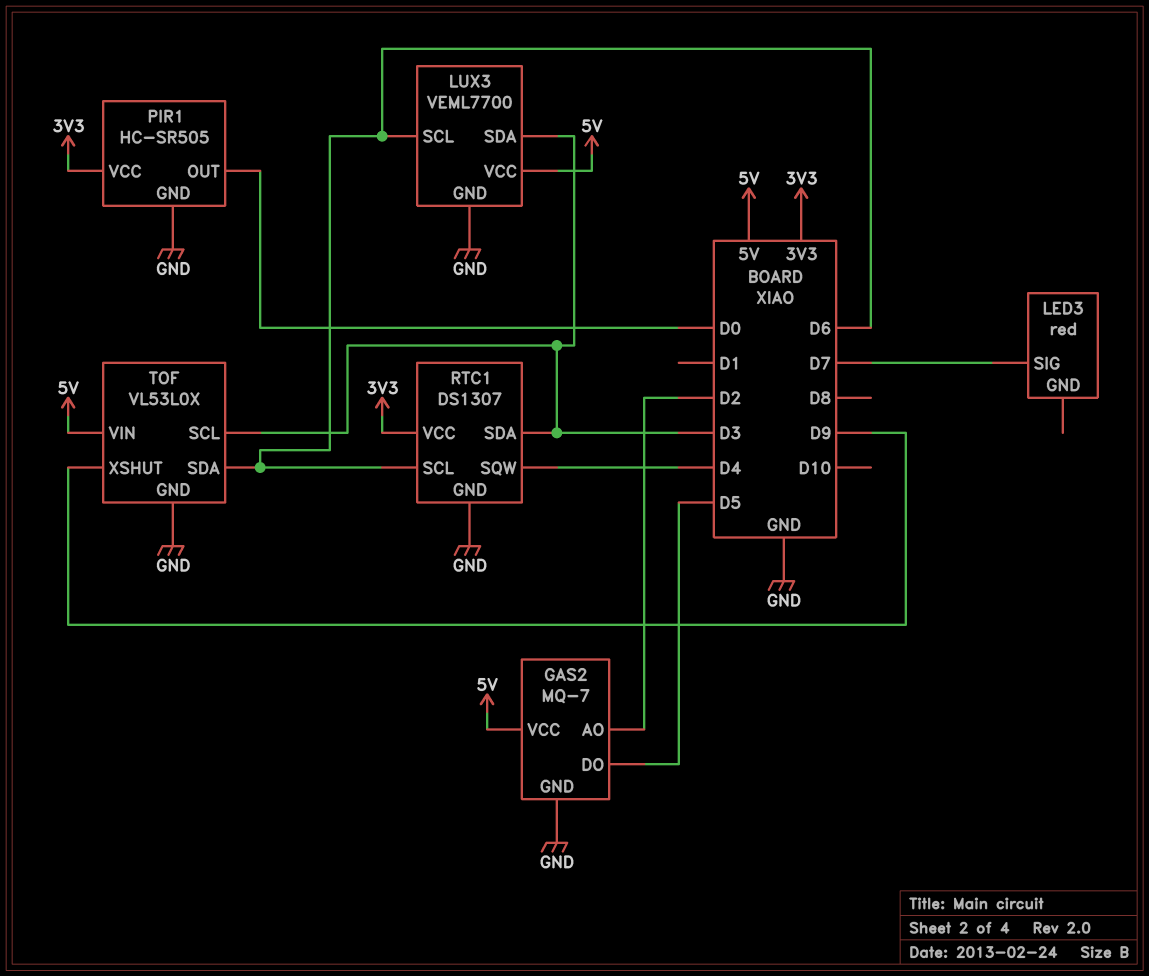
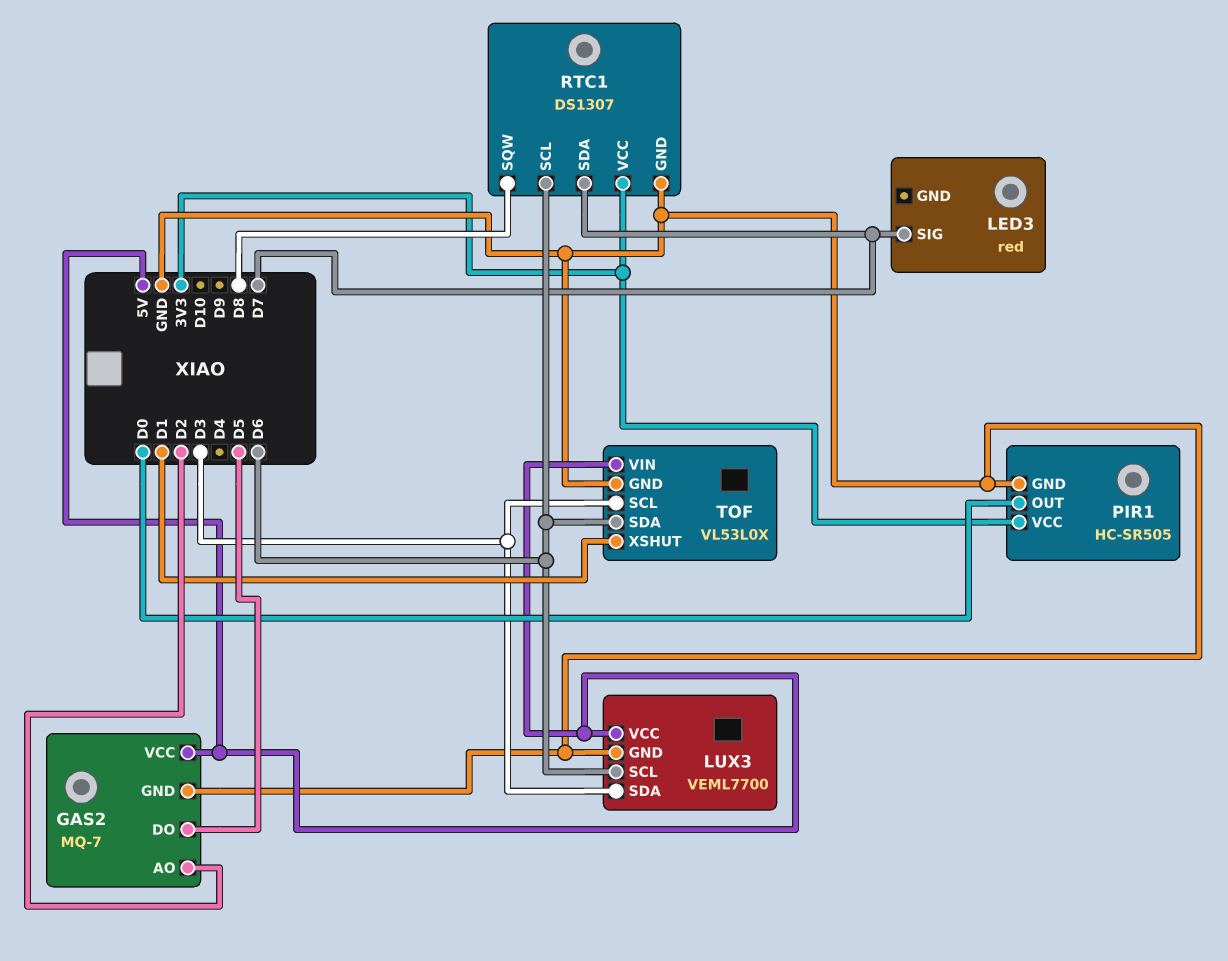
RTC1 pin SDA: D3 -> D7
RTC1 pin SQW: D4 -> D8
TOF pin XSHUT: D9 -> D1

